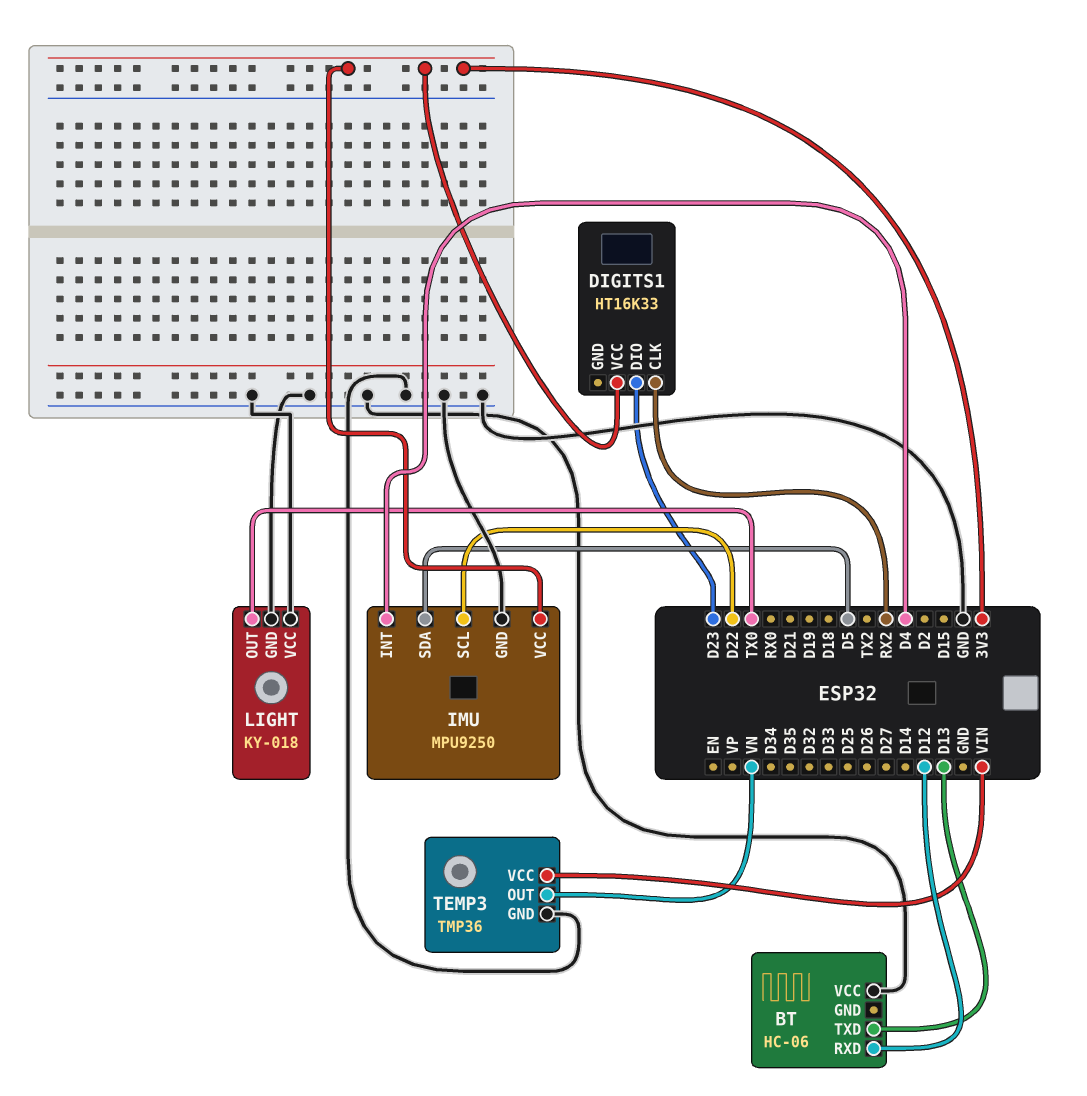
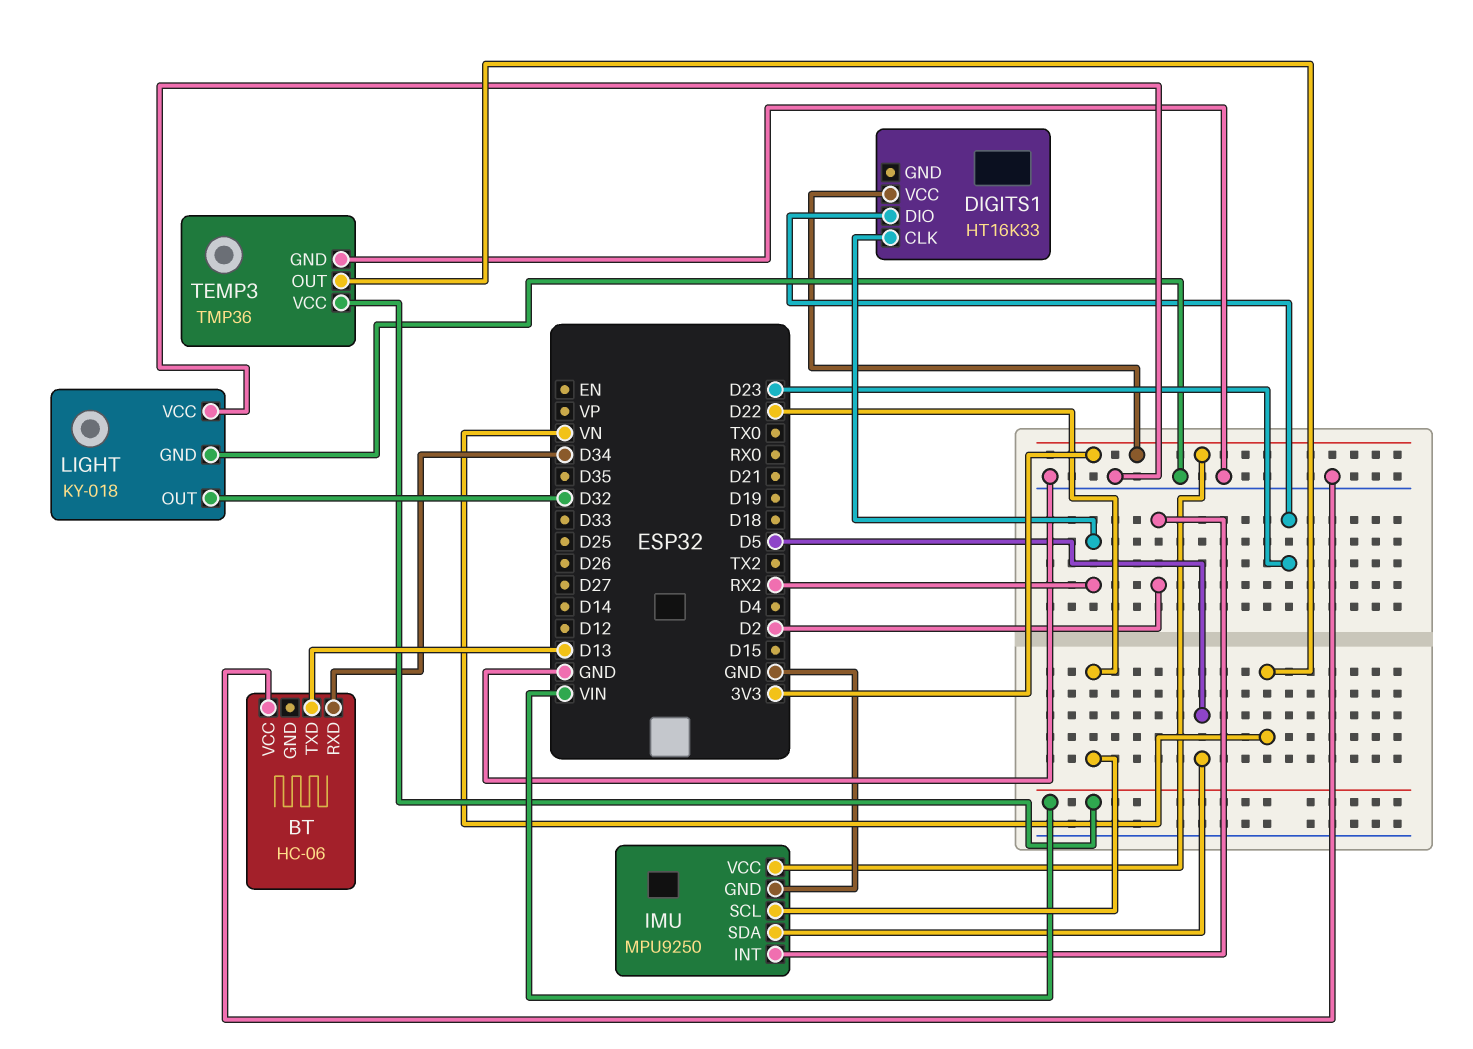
BT pin RXD: D12 -> D34
IMU pin INT: D4 -> D2
LIGHT pin OUT: TX0 -> D32

